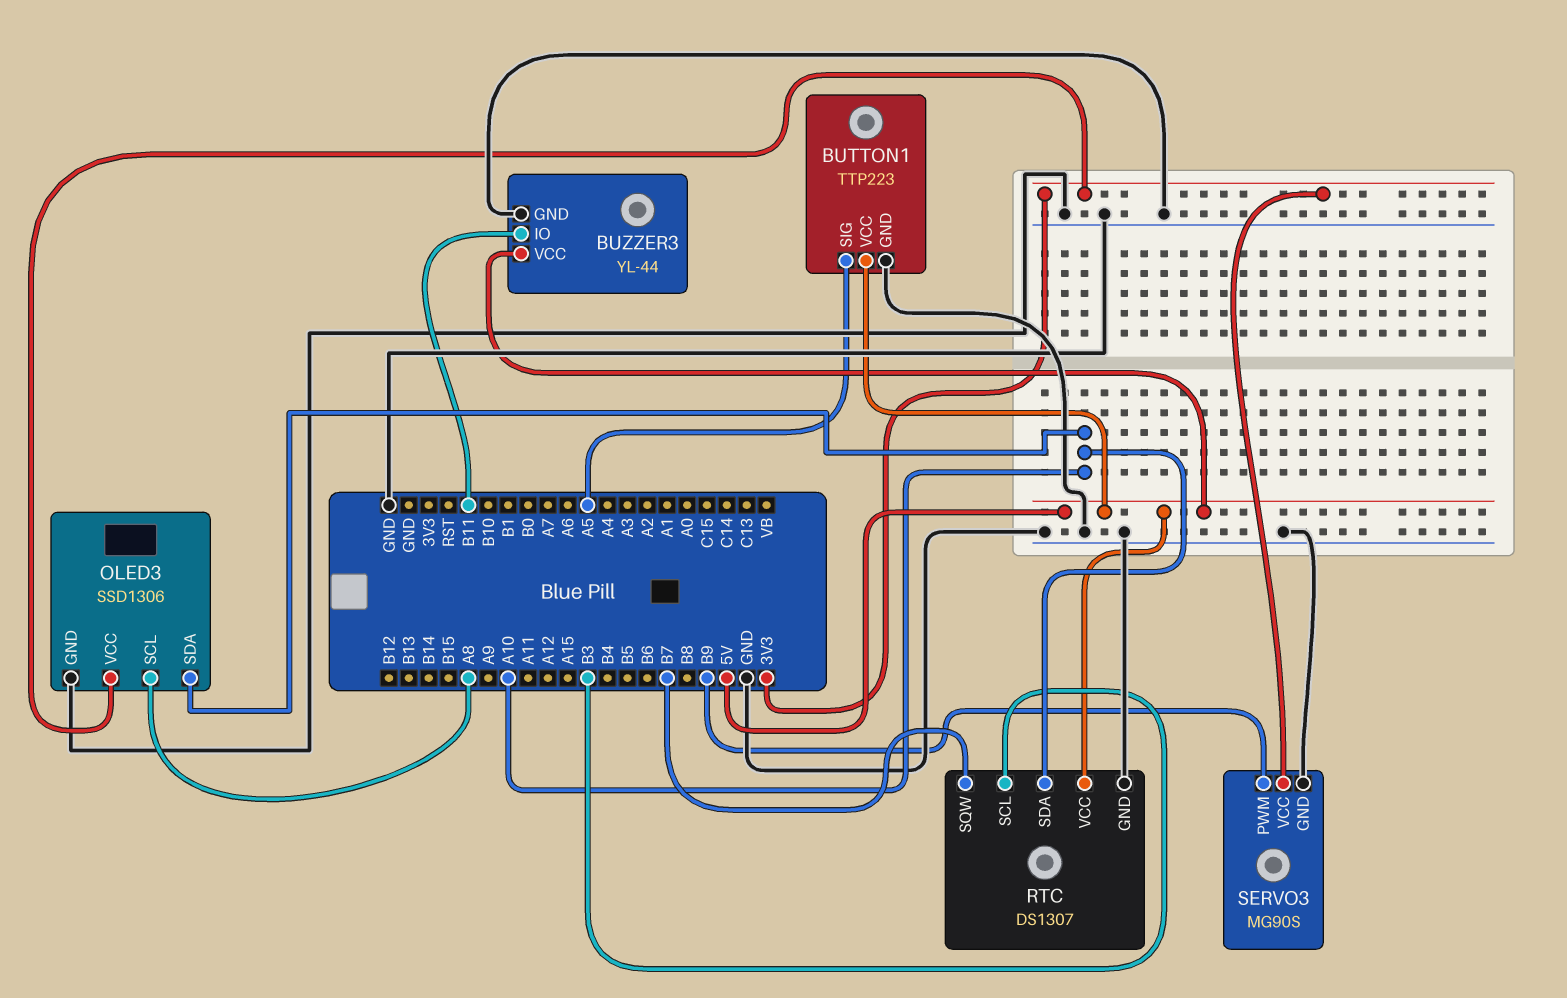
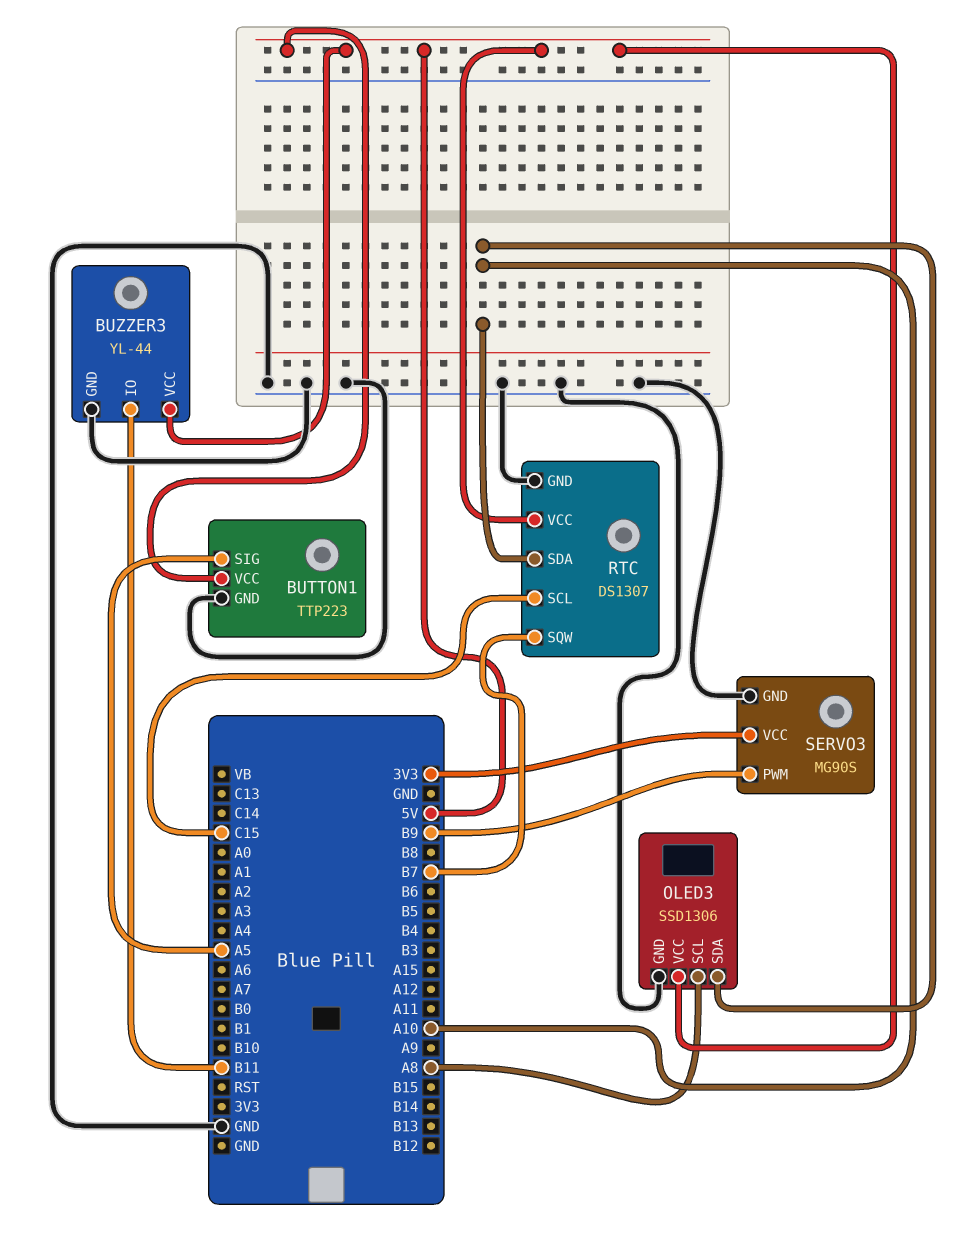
OLED3 pin VCC: 3V3 -> 5V
RTC pin SCL: B3 -> C15

